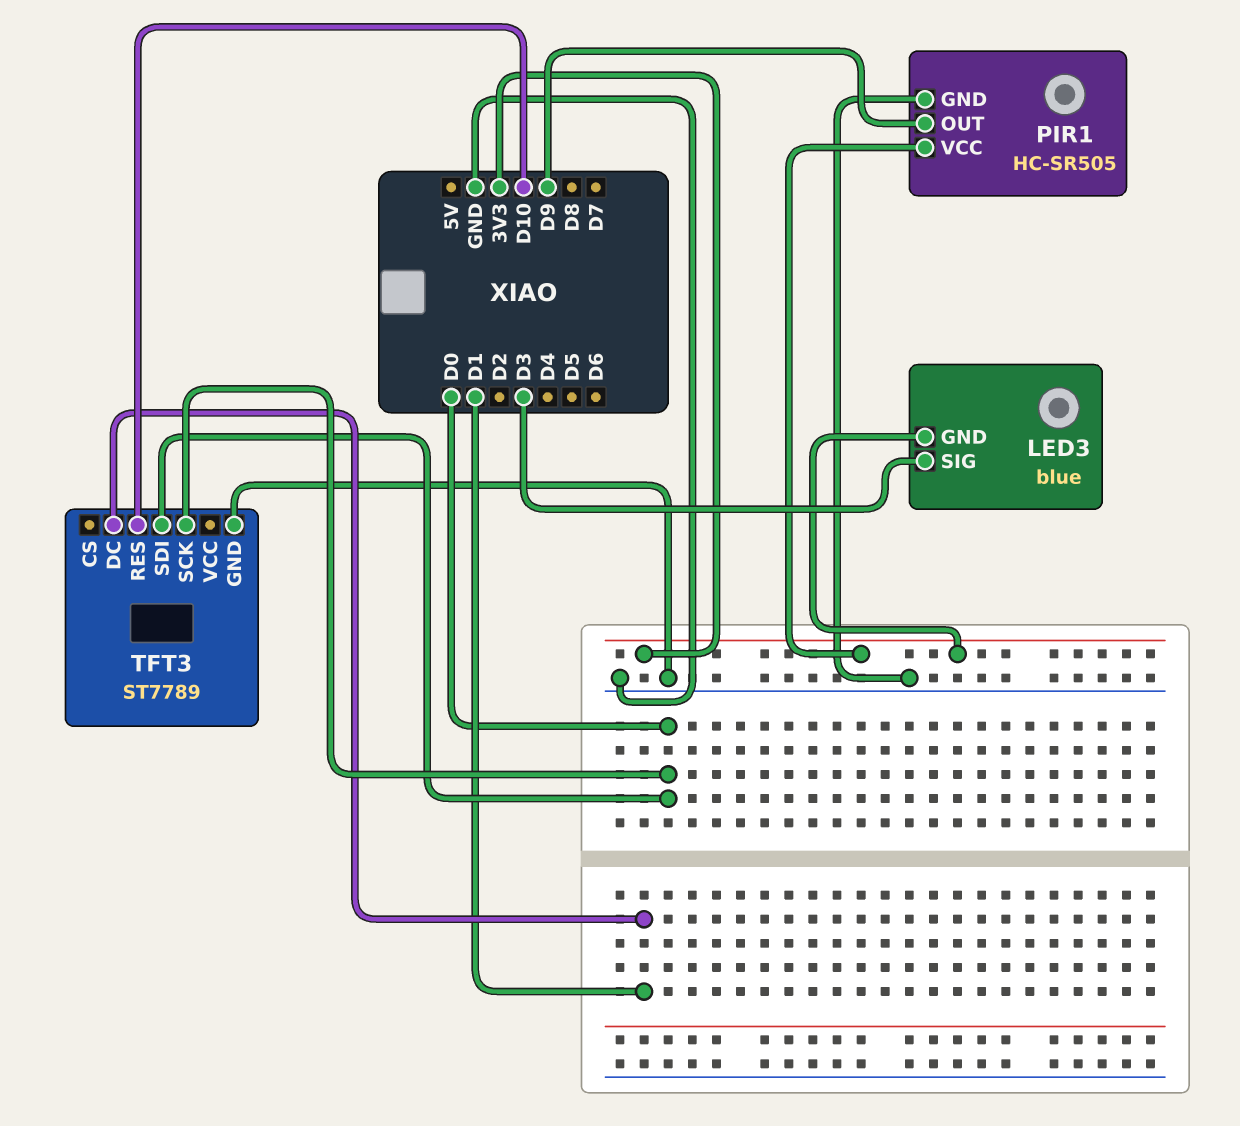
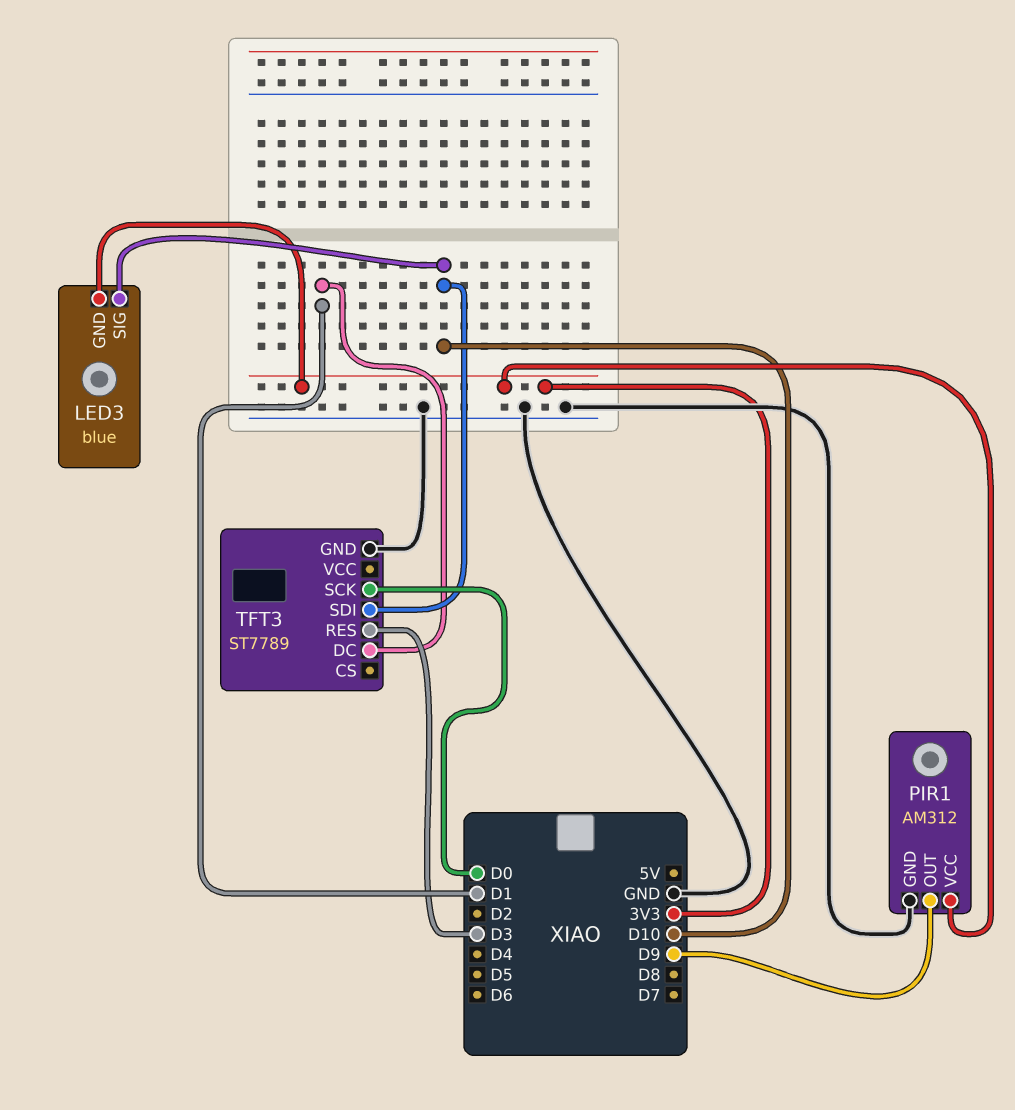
LED3 pin SIG: D3 -> D10
PIR1: HC-SR505 -> AM312
TFT3 pin RES: D10 -> D3
TFT3 pin SDI: D0 -> D10

